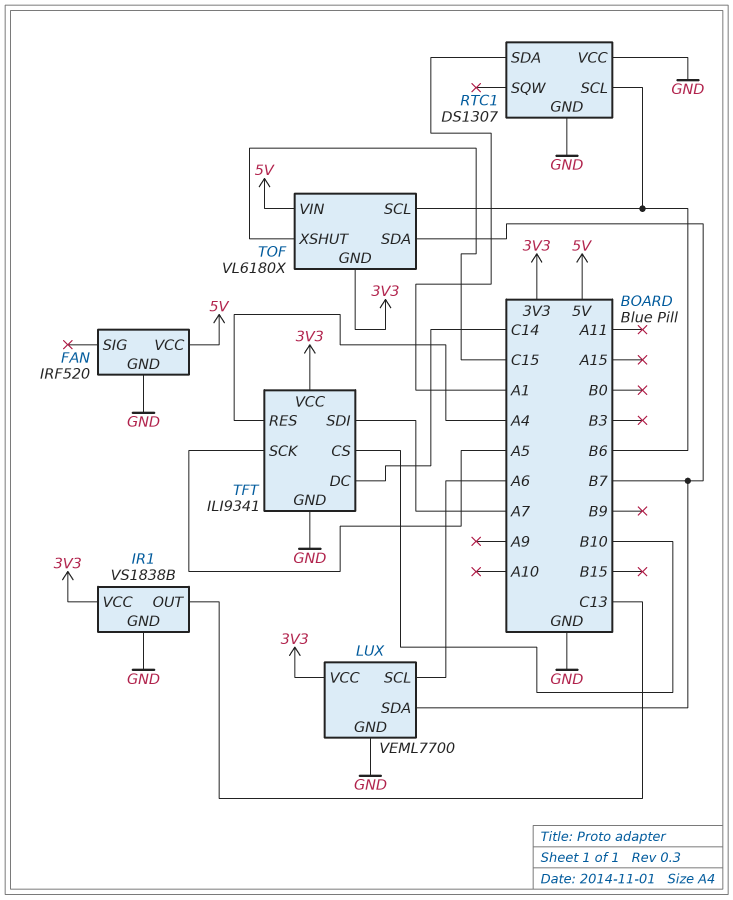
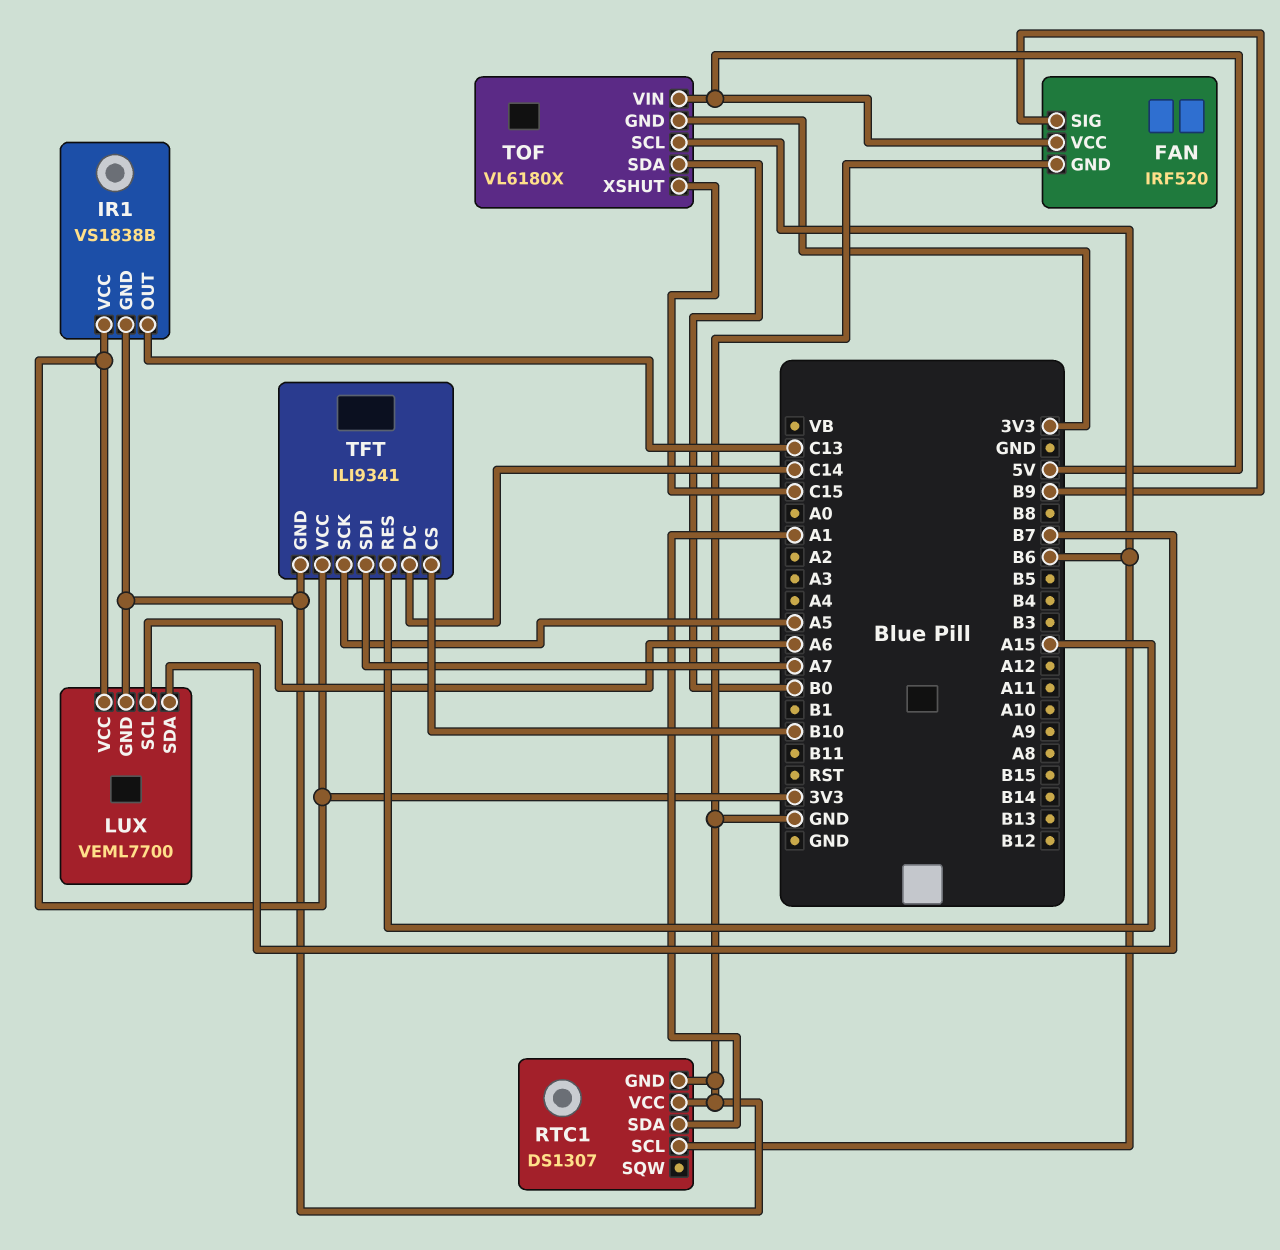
FAN pin SIG: none -> B9
TFT pin RES: A4 -> A15
TOF pin SDA: B7 -> B0

